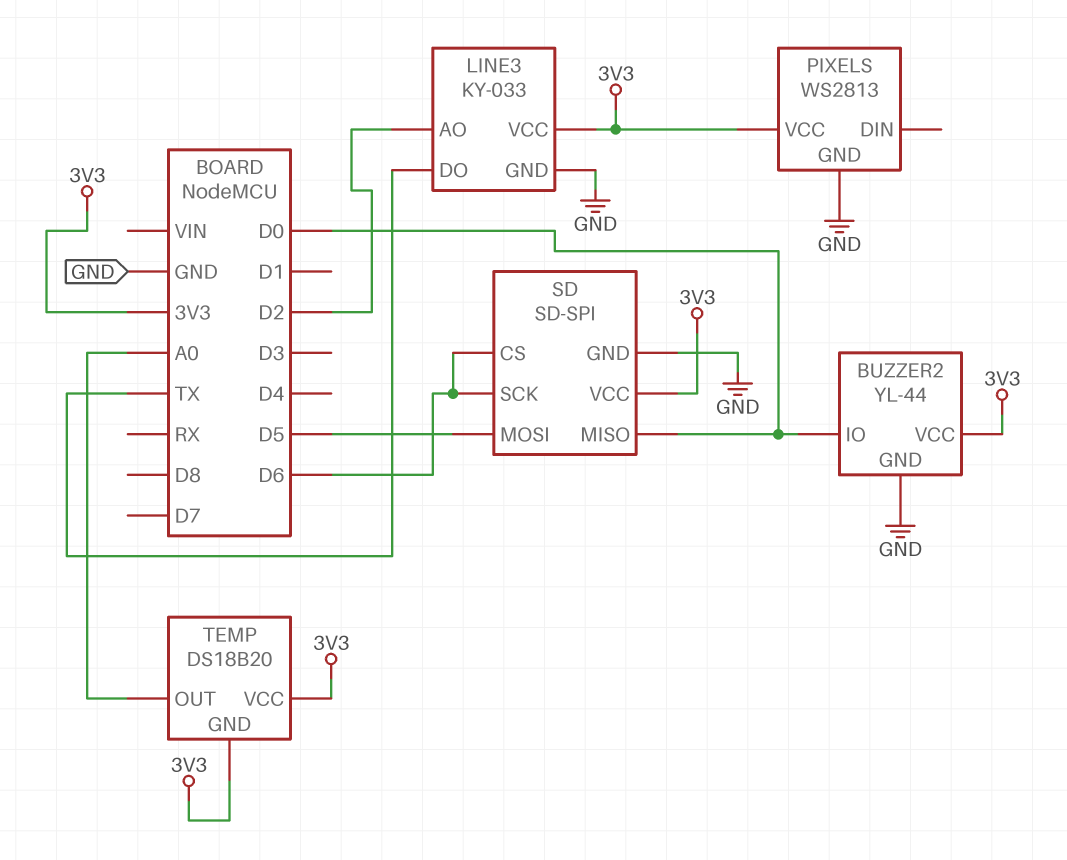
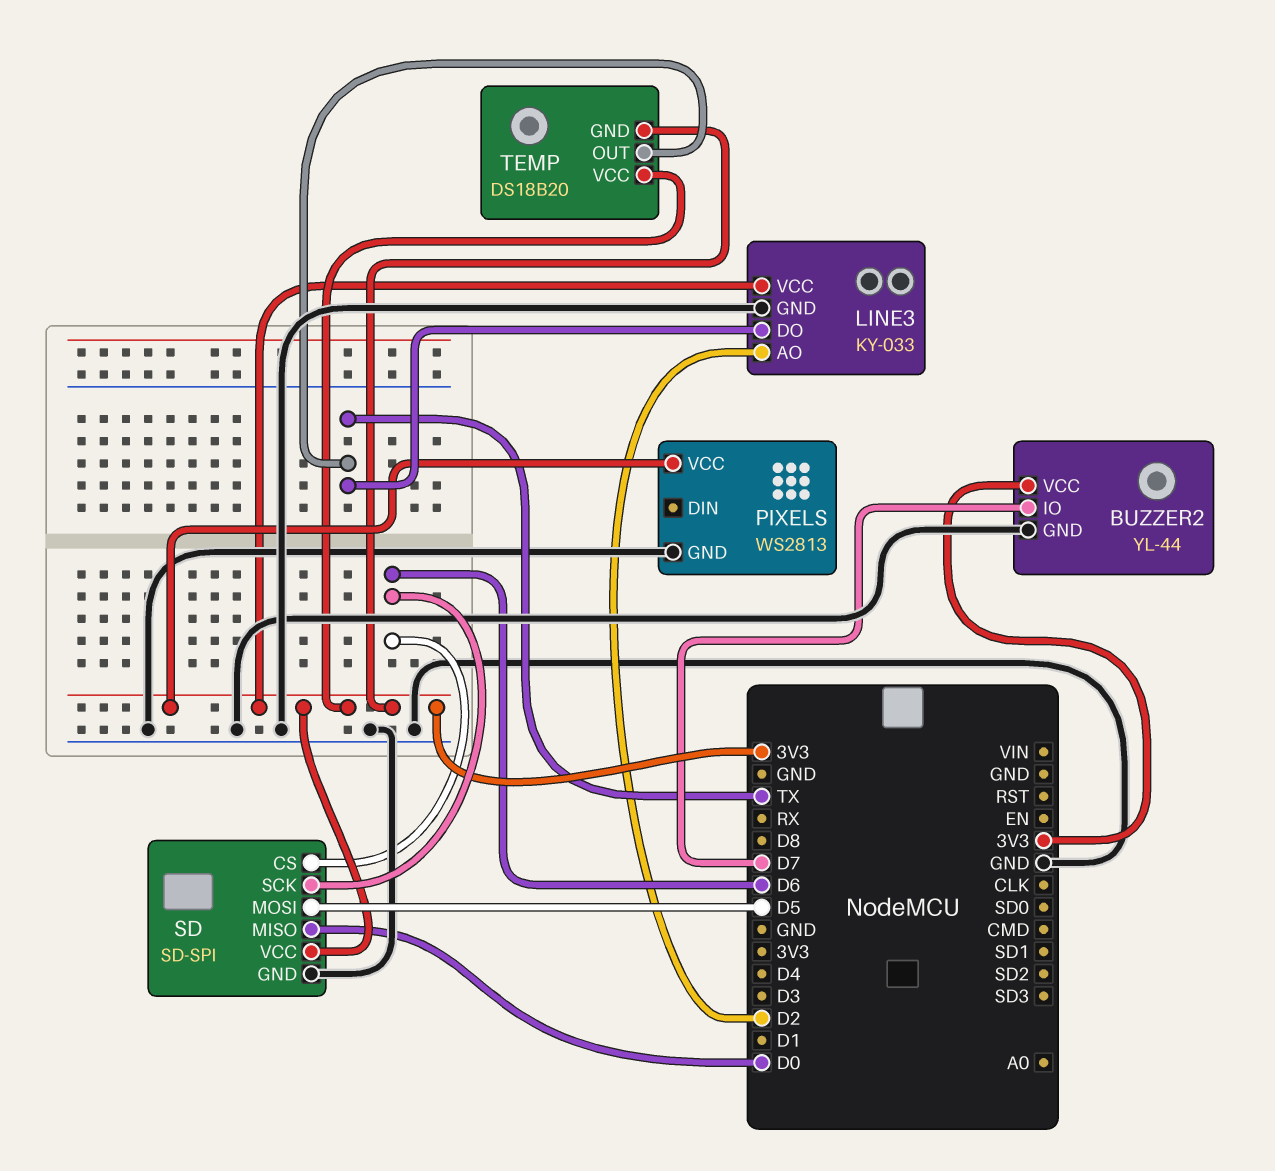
BUZZER2 pin IO: D0 -> D7
TEMP pin OUT: A0 -> TX

